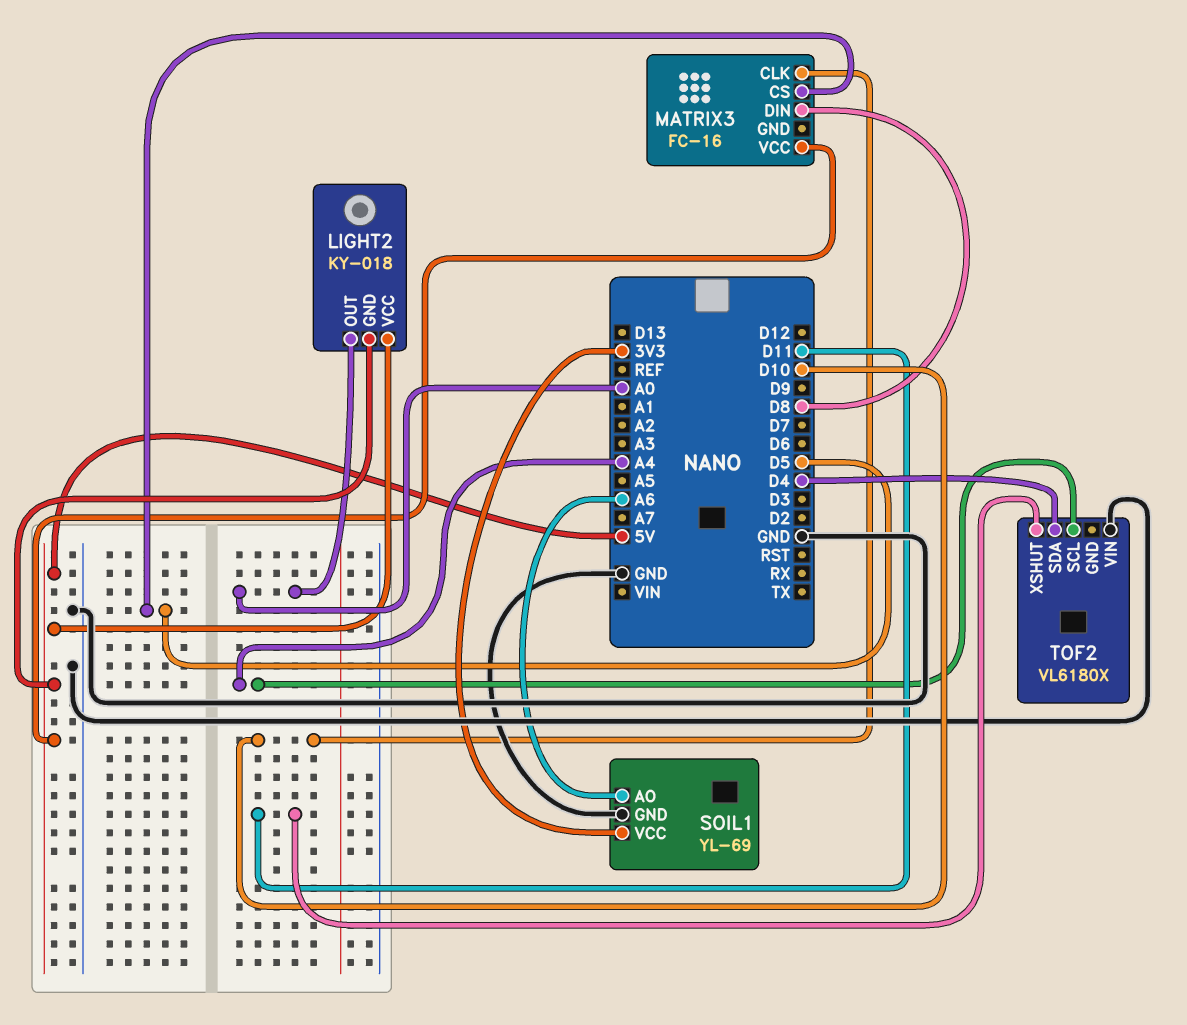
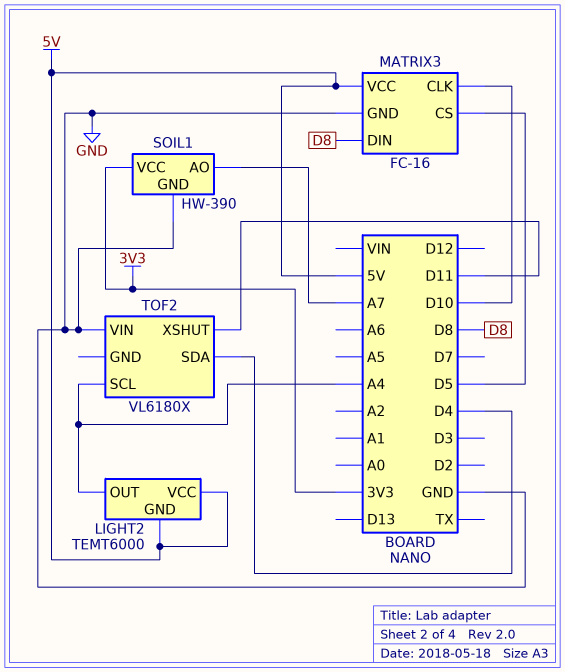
LIGHT2: KY-018 -> TEMT6000
LIGHT2 pin OUT: A0 -> A4
MATRIX3 pin GND: none -> GND
SOIL1: YL-69 -> HW-390
SOIL1 pin AO: A6 -> A7

